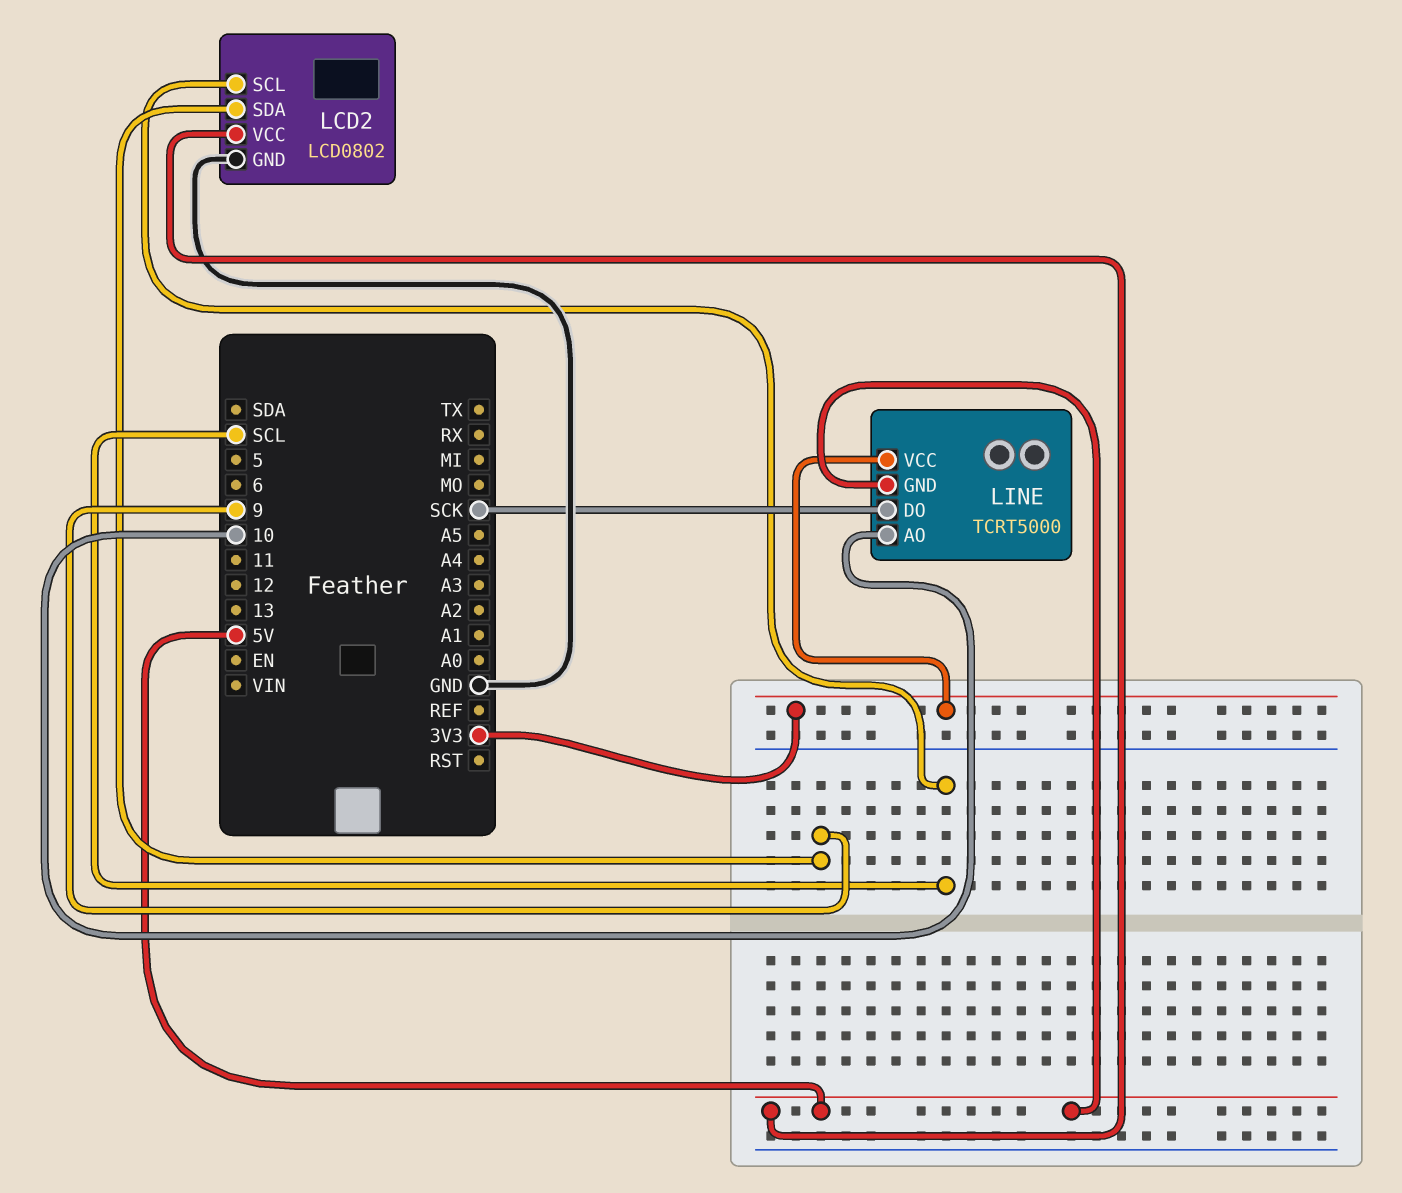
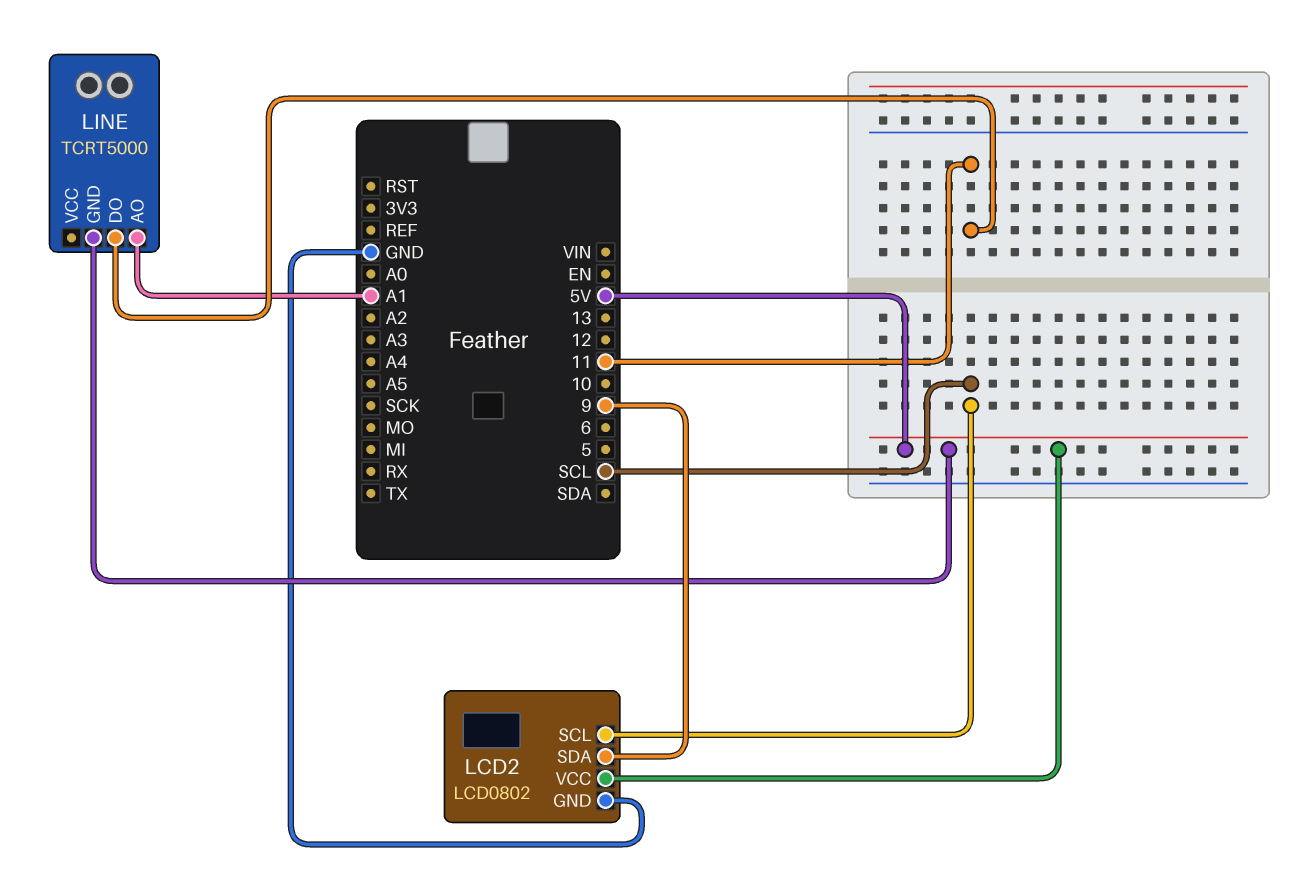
LINE pin AO: 10 -> A1
LINE pin DO: SCK -> 11
LINE pin VCC: 3V3 -> none

